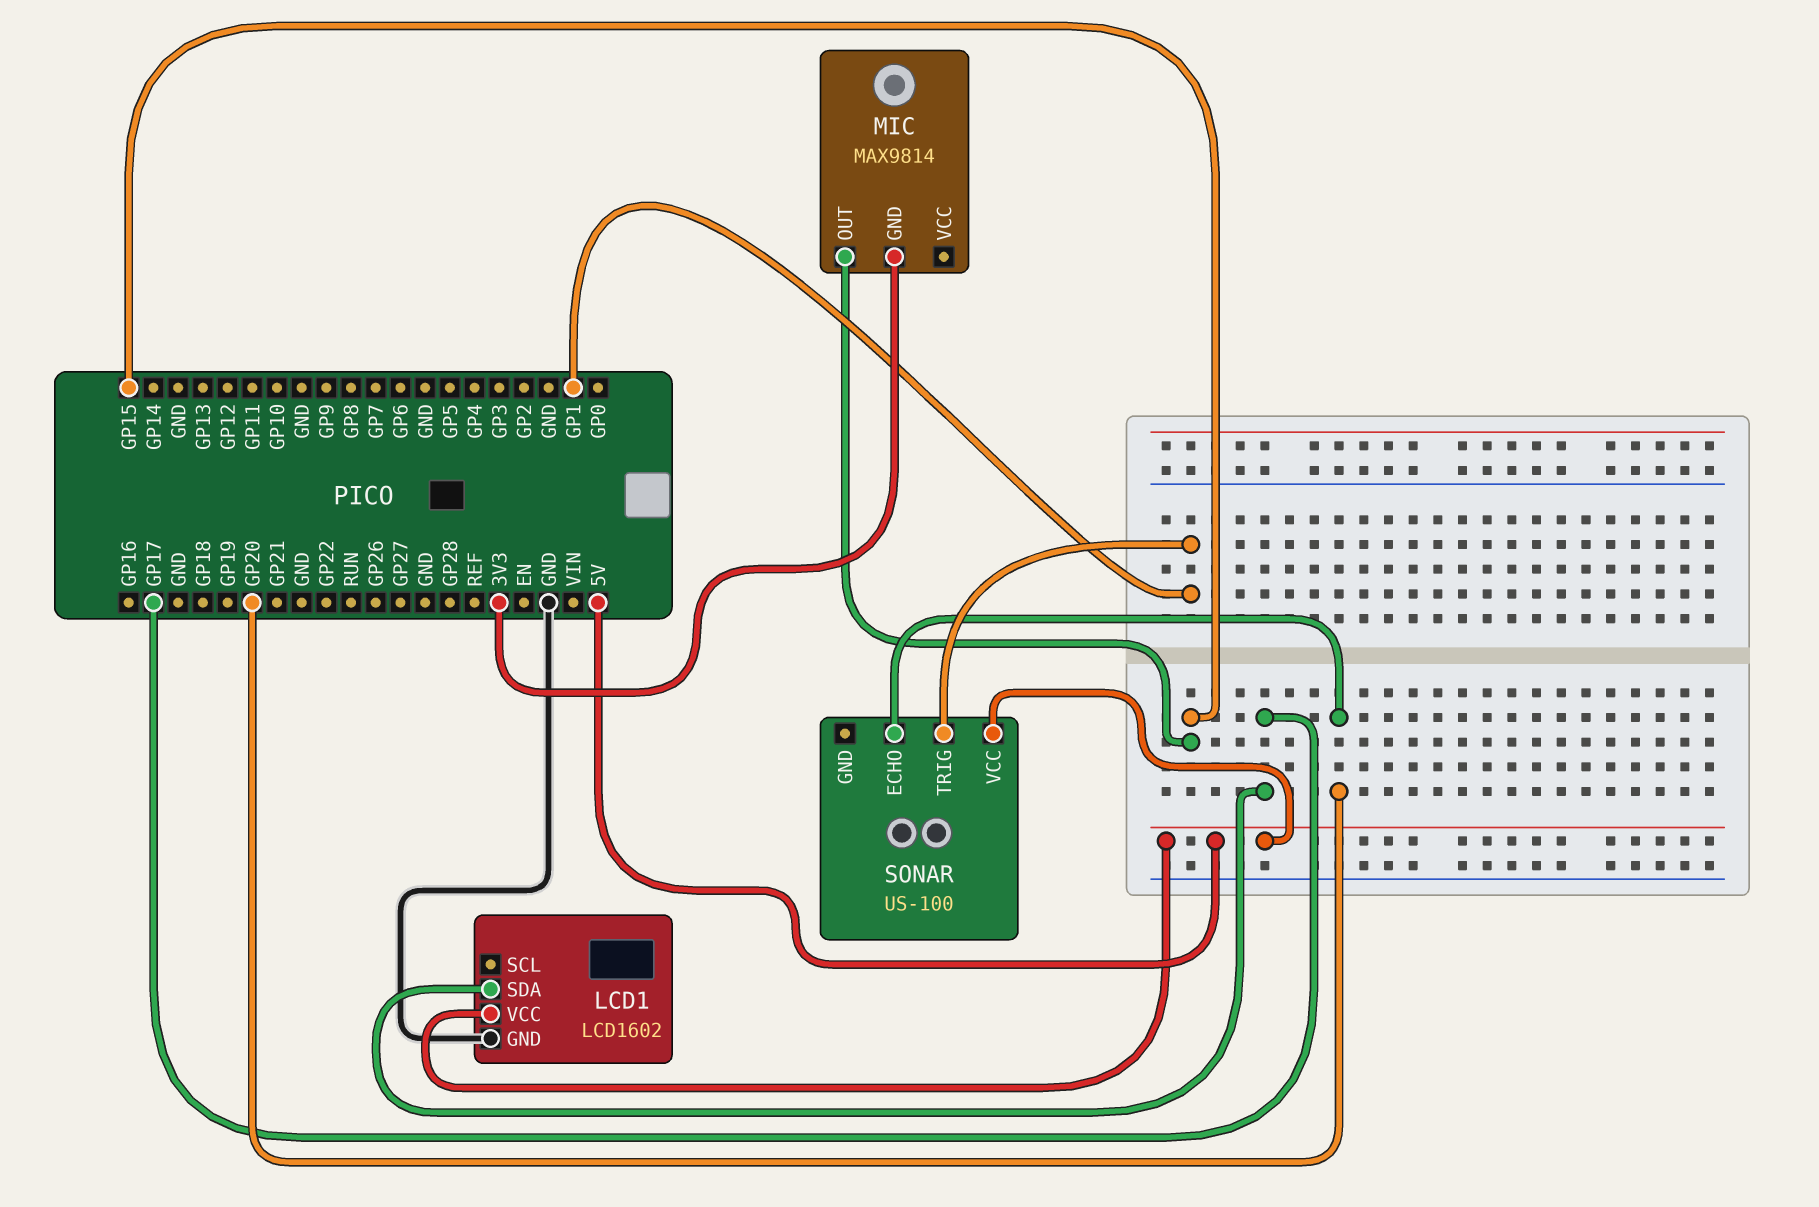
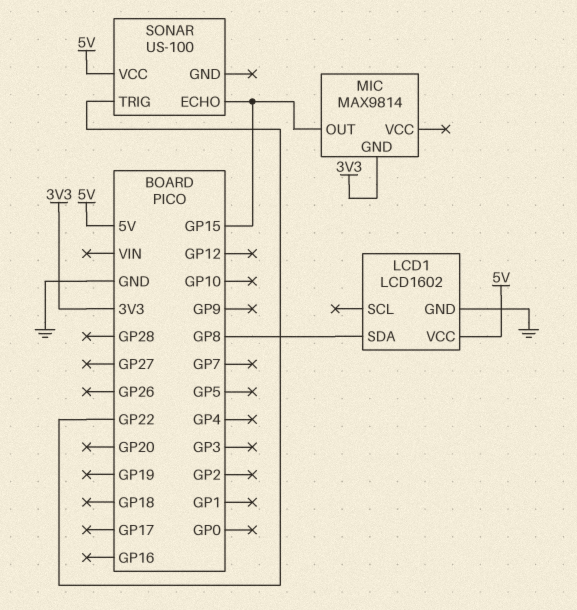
LCD1 pin SDA: GP17 -> GP8
SONAR pin ECHO: GP20 -> GP15
SONAR pin TRIG: GP1 -> GP22

